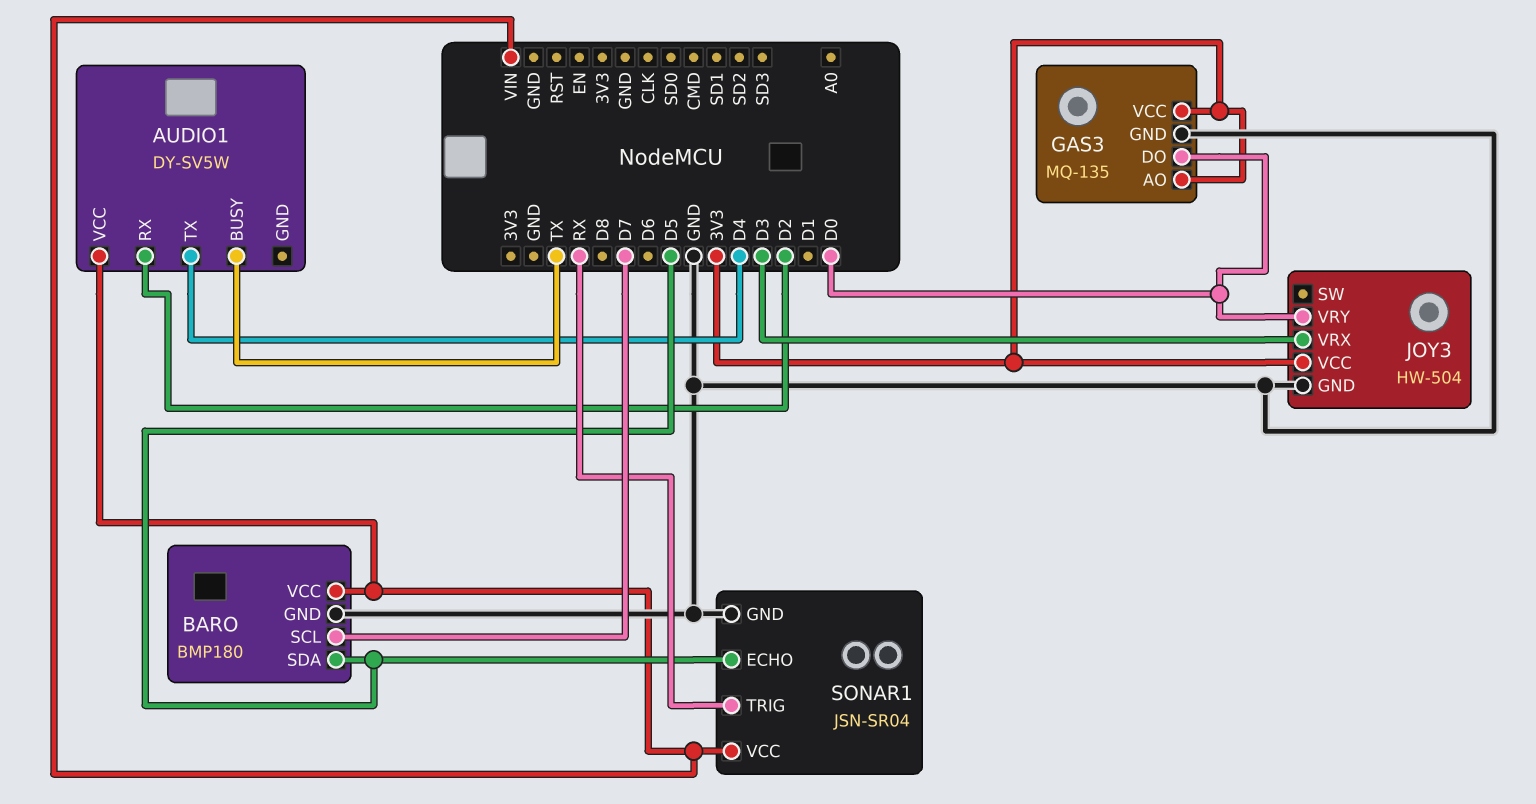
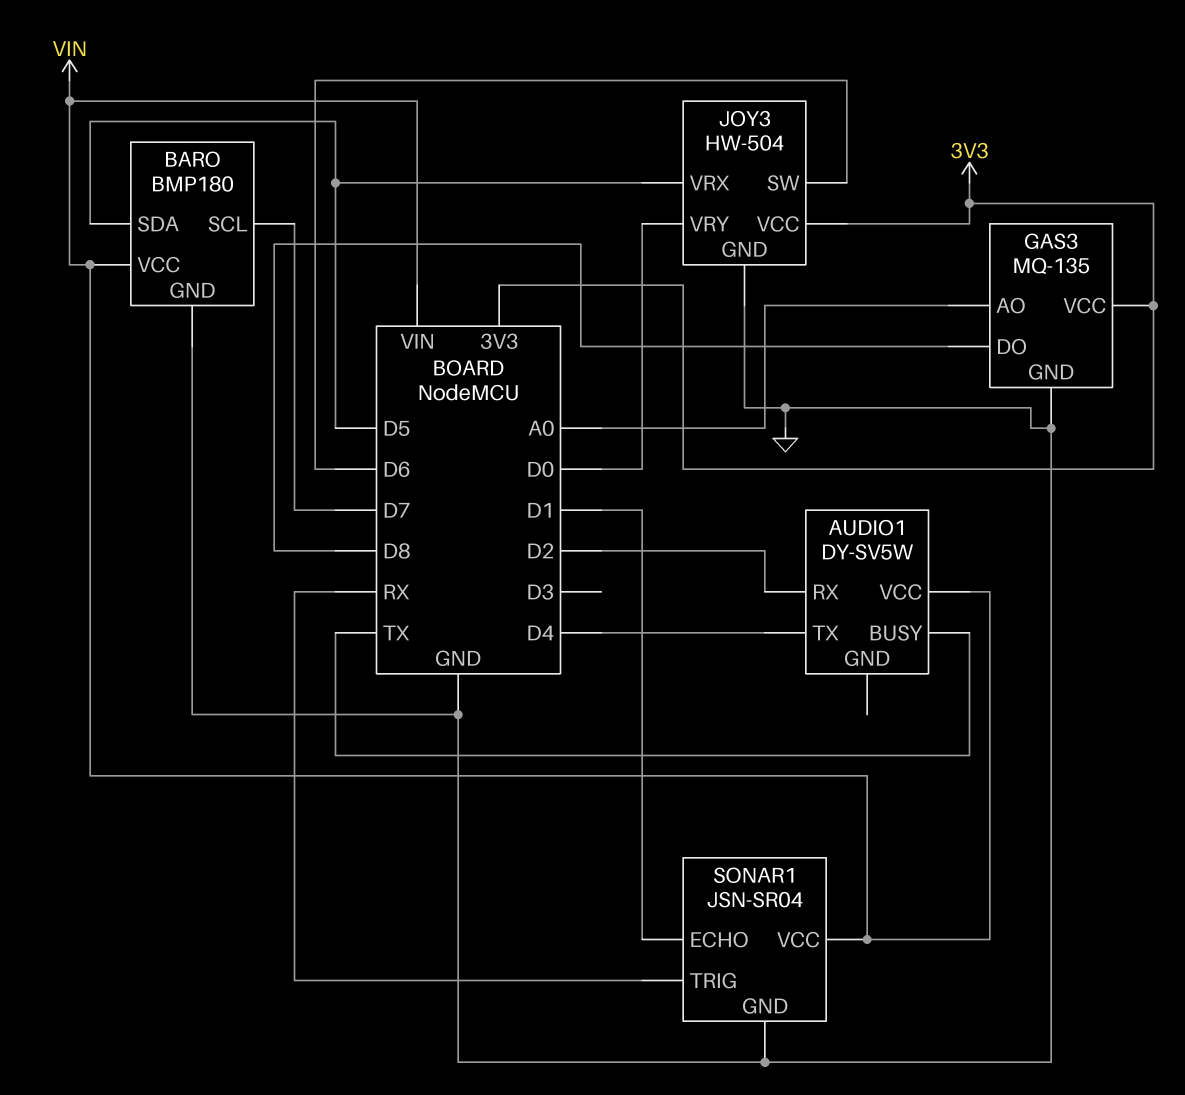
GAS3 pin AO: 3V3 -> A0
GAS3 pin DO: D0 -> D8
JOY3 pin SW: none -> D6
JOY3 pin VRX: D3 -> D5
SONAR1 pin ECHO: D5 -> D1

